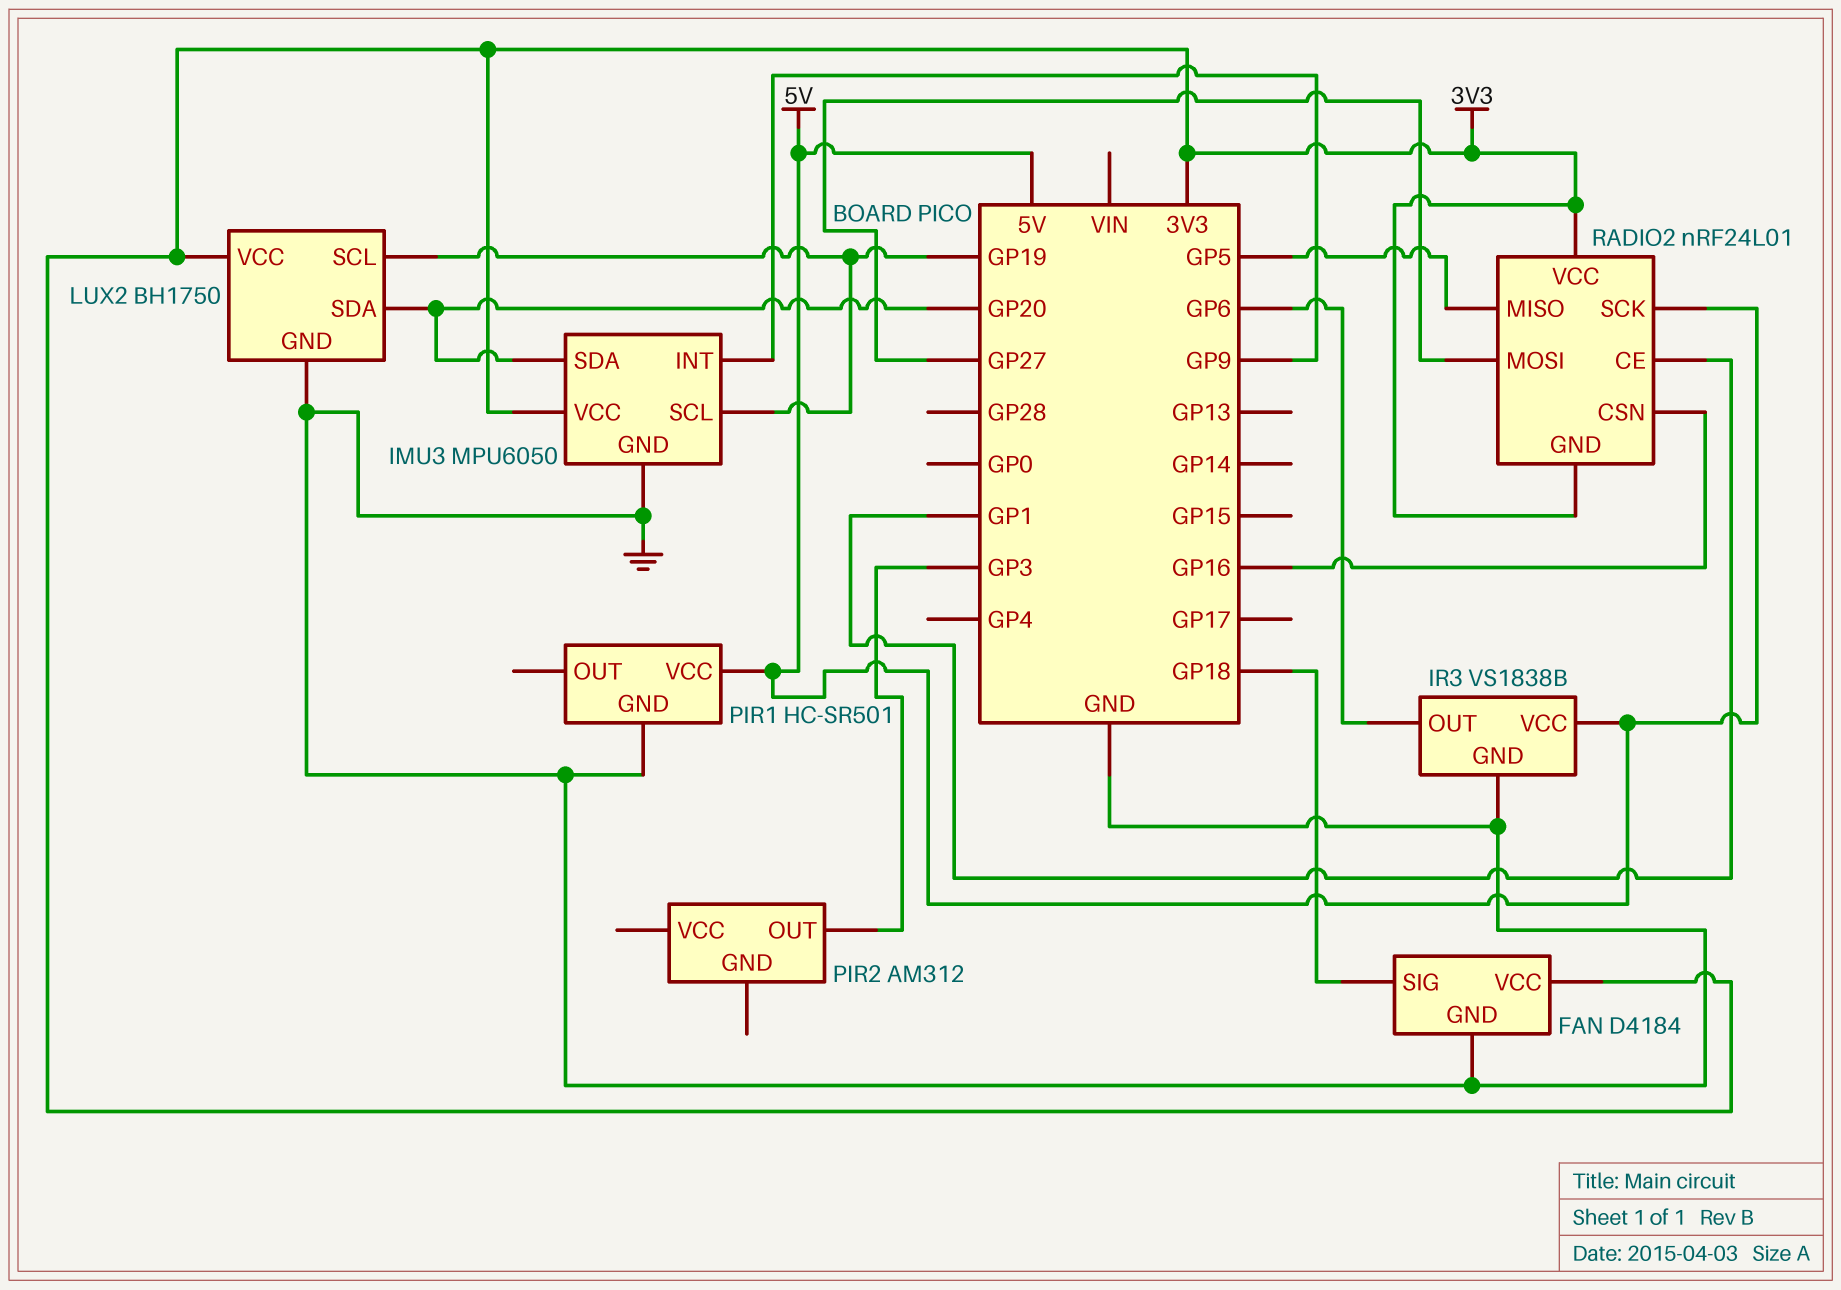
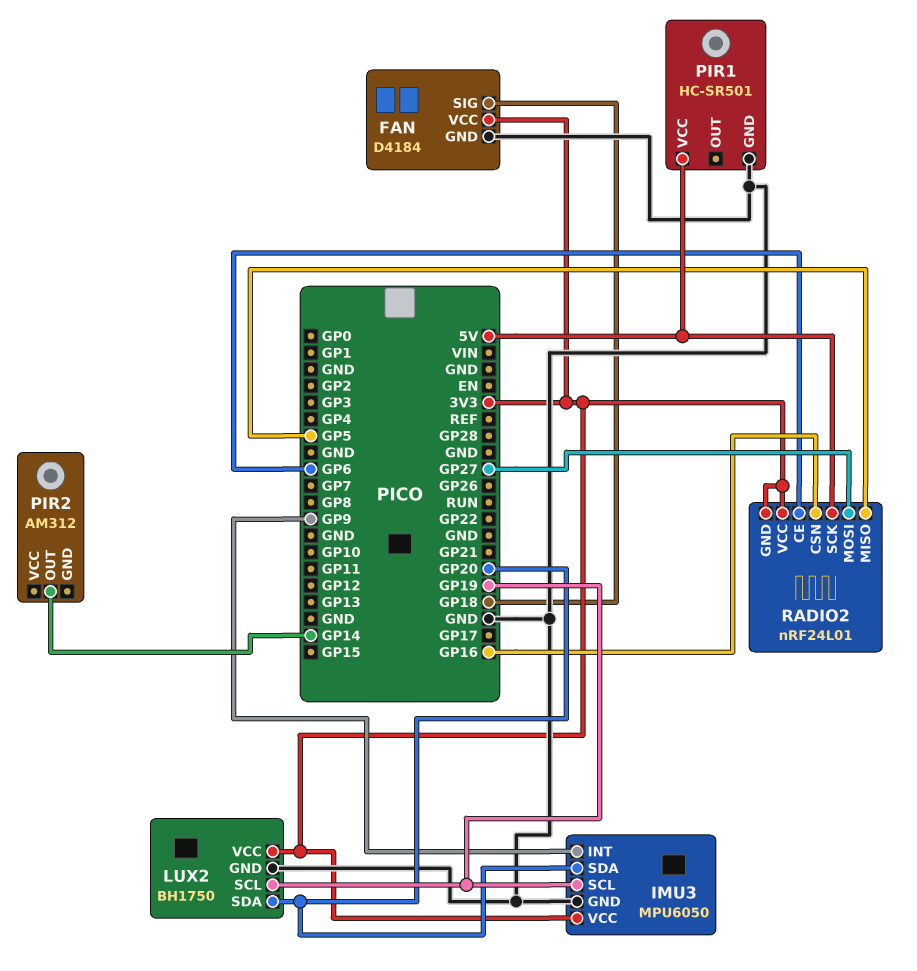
IR3: VS1838B -> none
IR3 pin GND: GND -> none
IR3 pin OUT: GP6 -> none
IR3 pin VCC: 5V -> none
PIR2 pin OUT: GP3 -> GP14
RADIO2 pin CE: GP1 -> GP6

